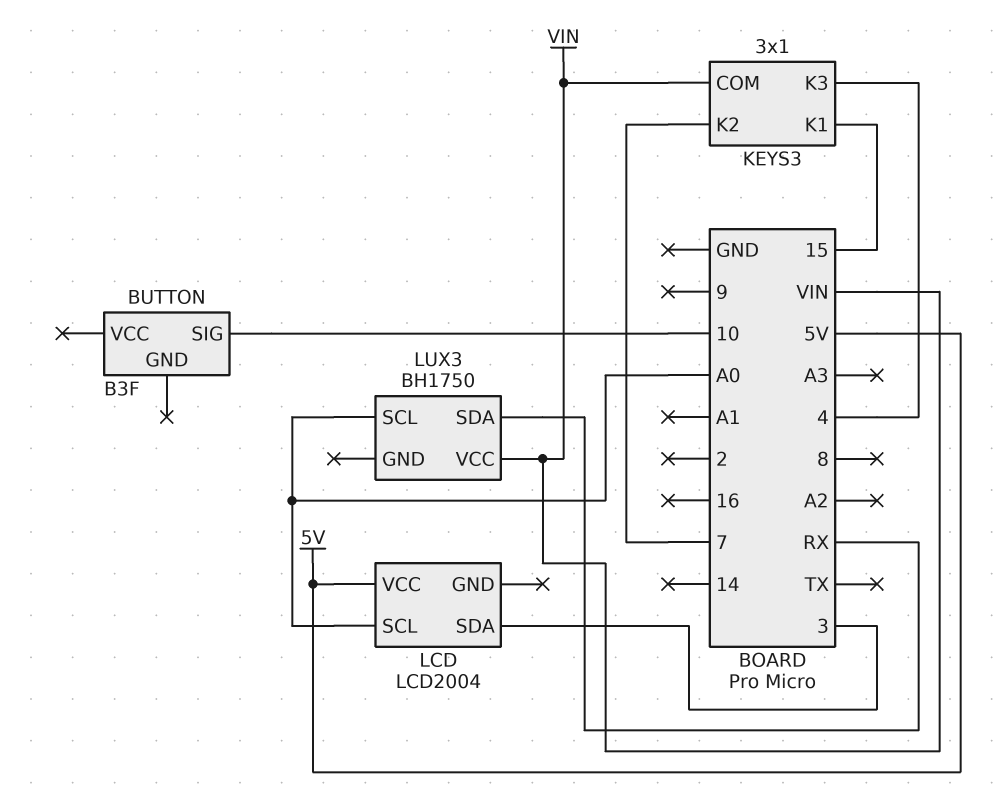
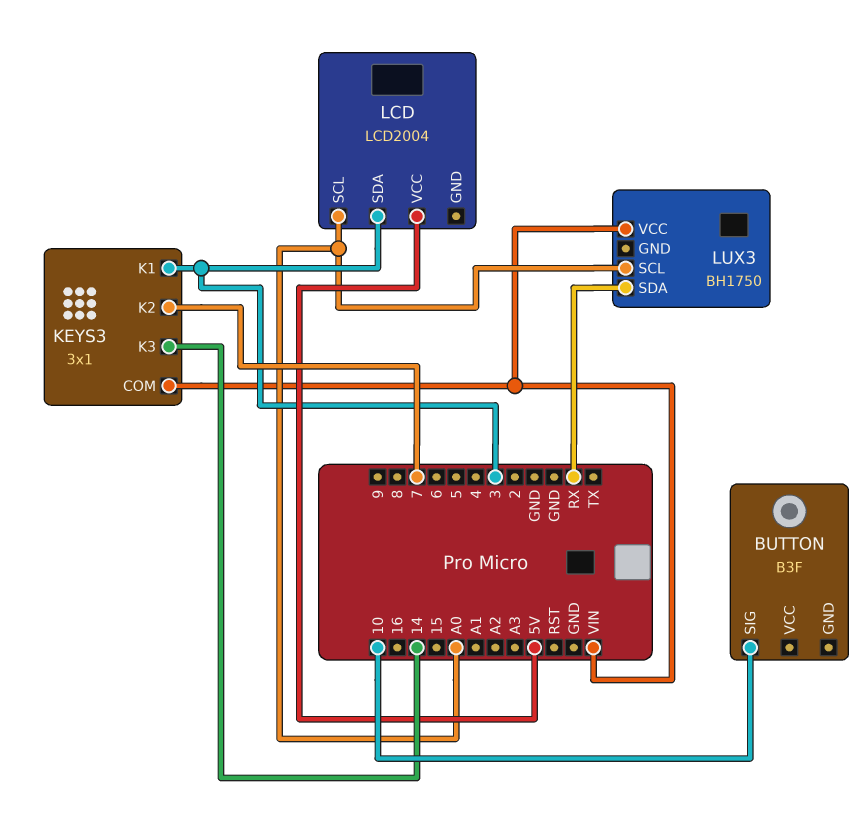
KEYS3 pin K1: 15 -> 3
KEYS3 pin K3: 4 -> 14

